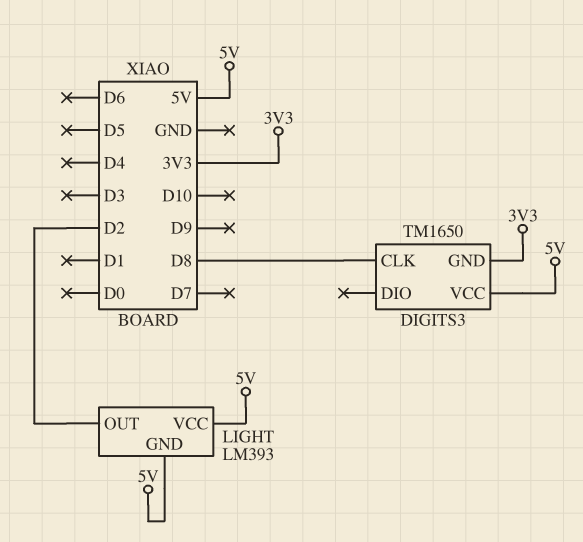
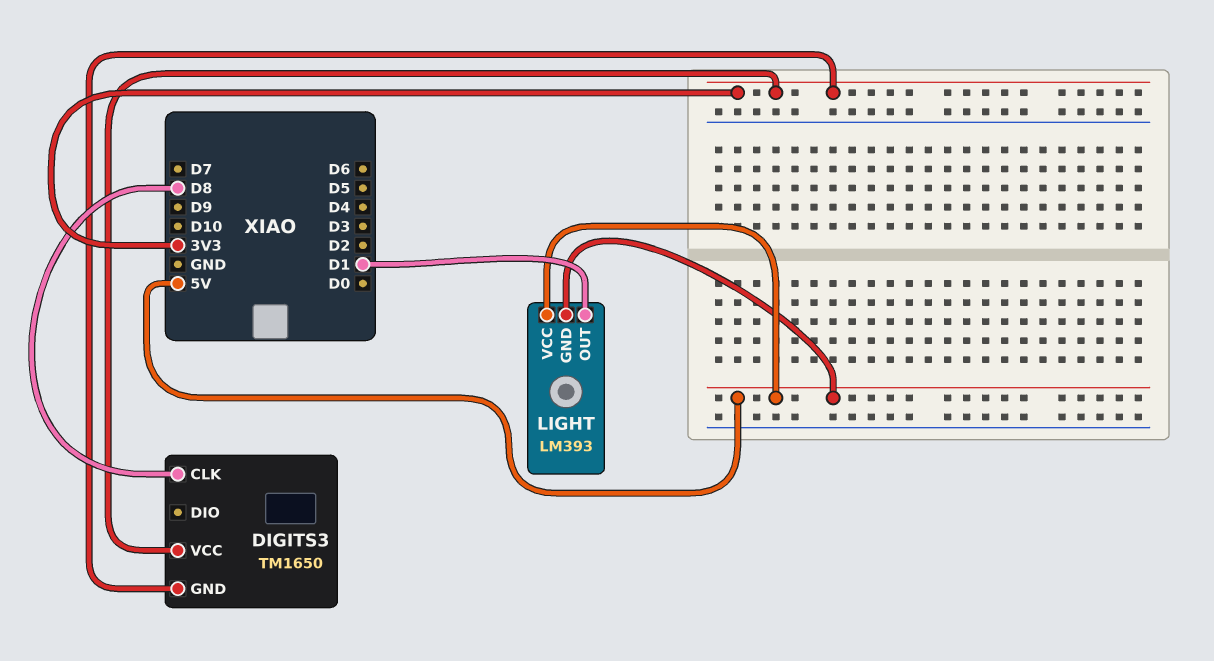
DIGITS3 pin VCC: 5V -> 3V3
LIGHT pin OUT: D2 -> D1

